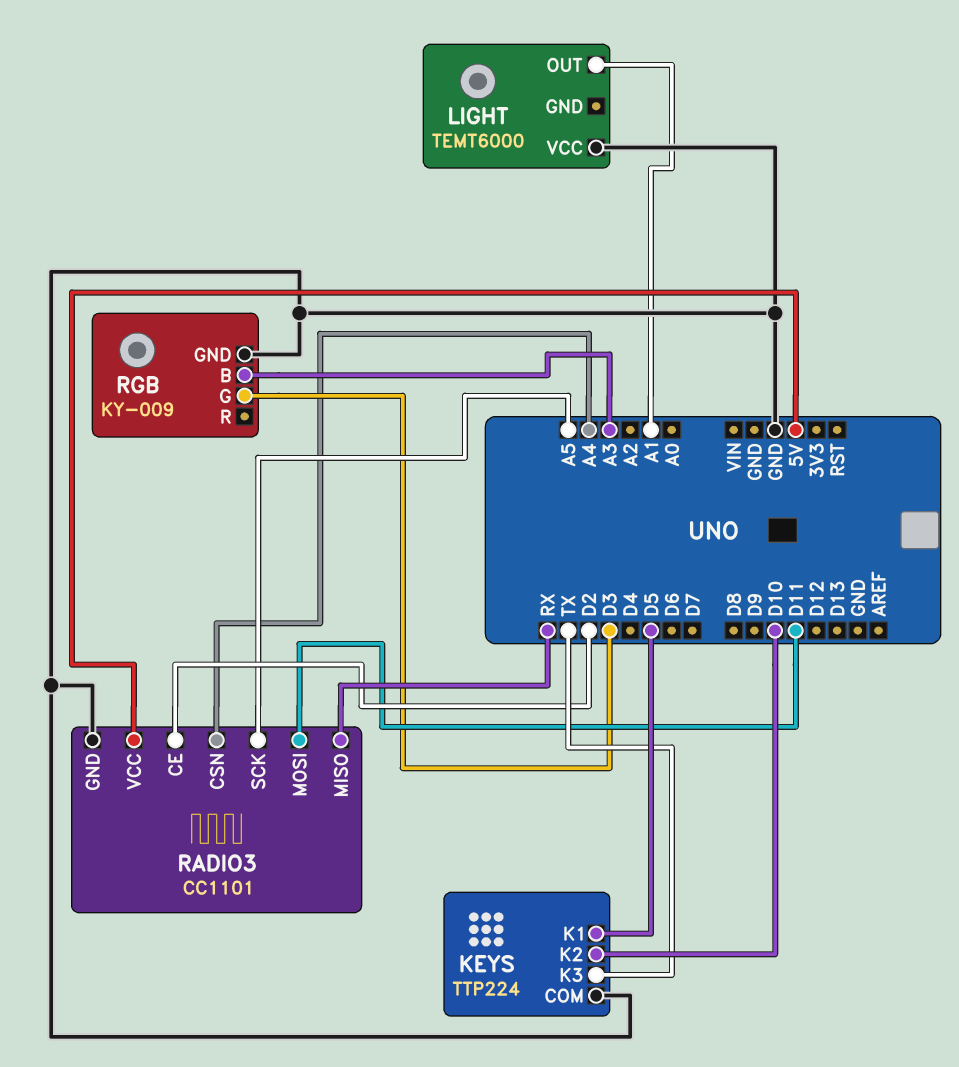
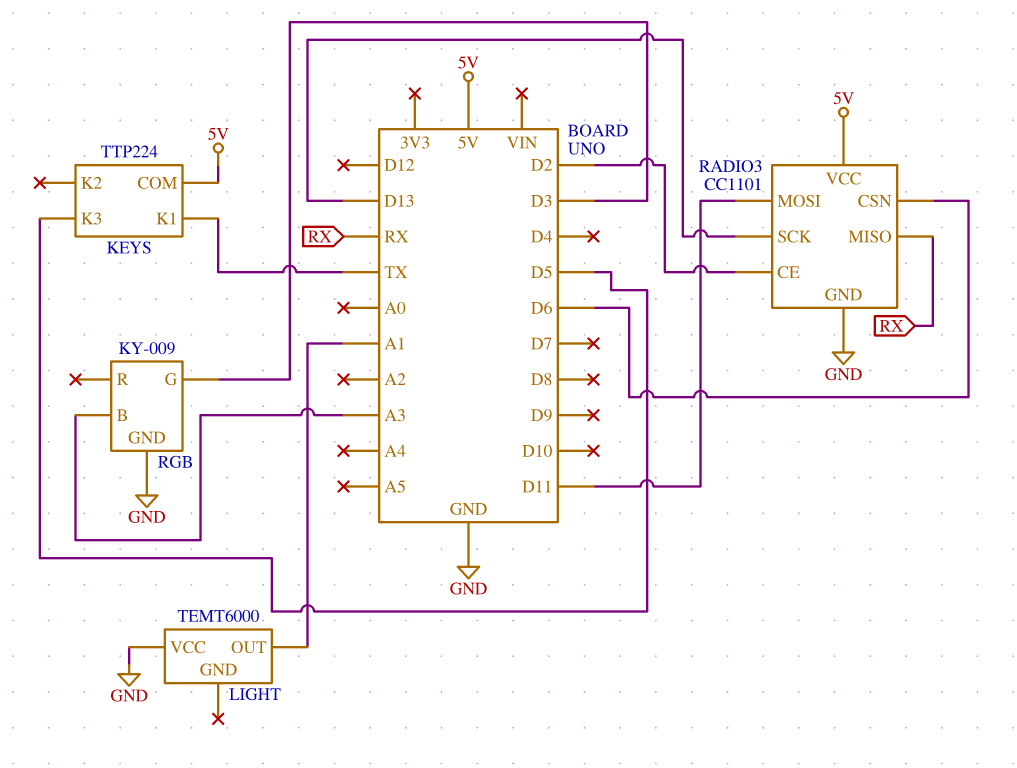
KEYS pin COM: GND -> 5V
KEYS pin K1: D5 -> TX
KEYS pin K2: D10 -> none
KEYS pin K3: TX -> D5
RADIO3 pin CSN: A4 -> D6
RADIO3 pin SCK: A5 -> D13

